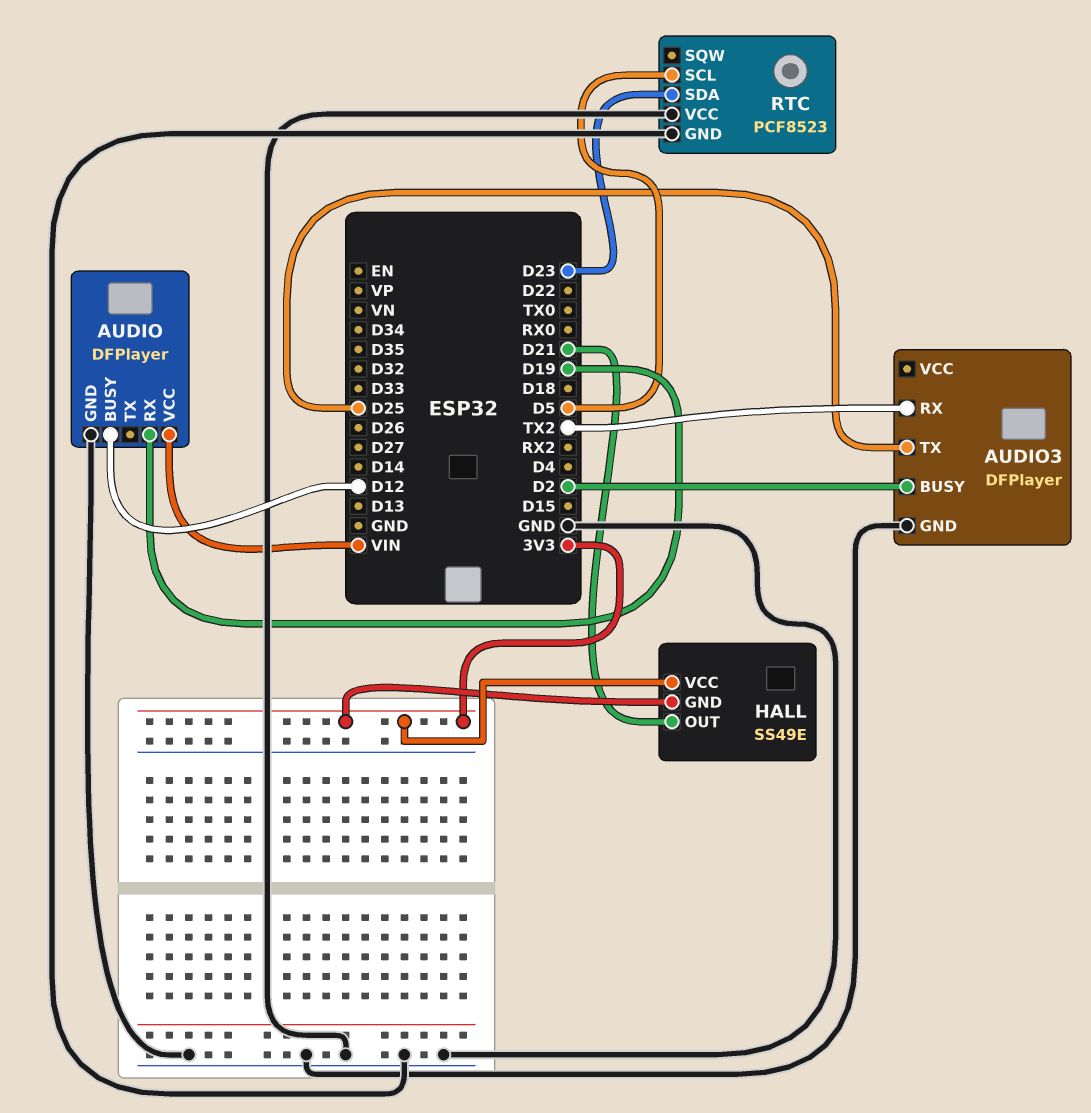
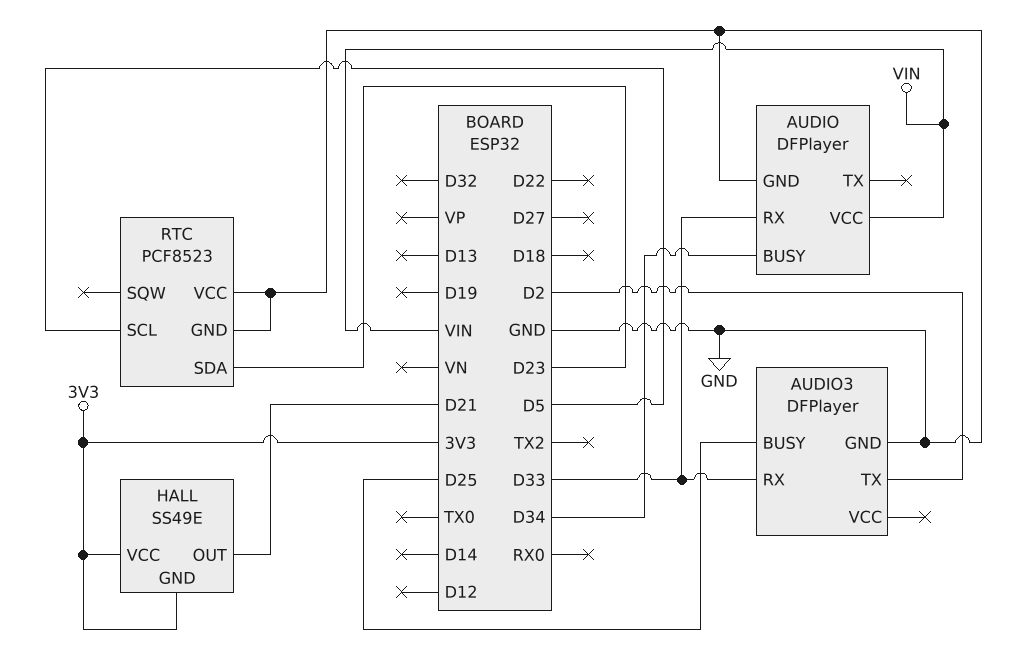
AUDIO pin BUSY: D12 -> D34
AUDIO pin RX: D19 -> D33
AUDIO3 pin BUSY: D2 -> D25
AUDIO3 pin RX: TX2 -> D33
AUDIO3 pin TX: D25 -> D2

